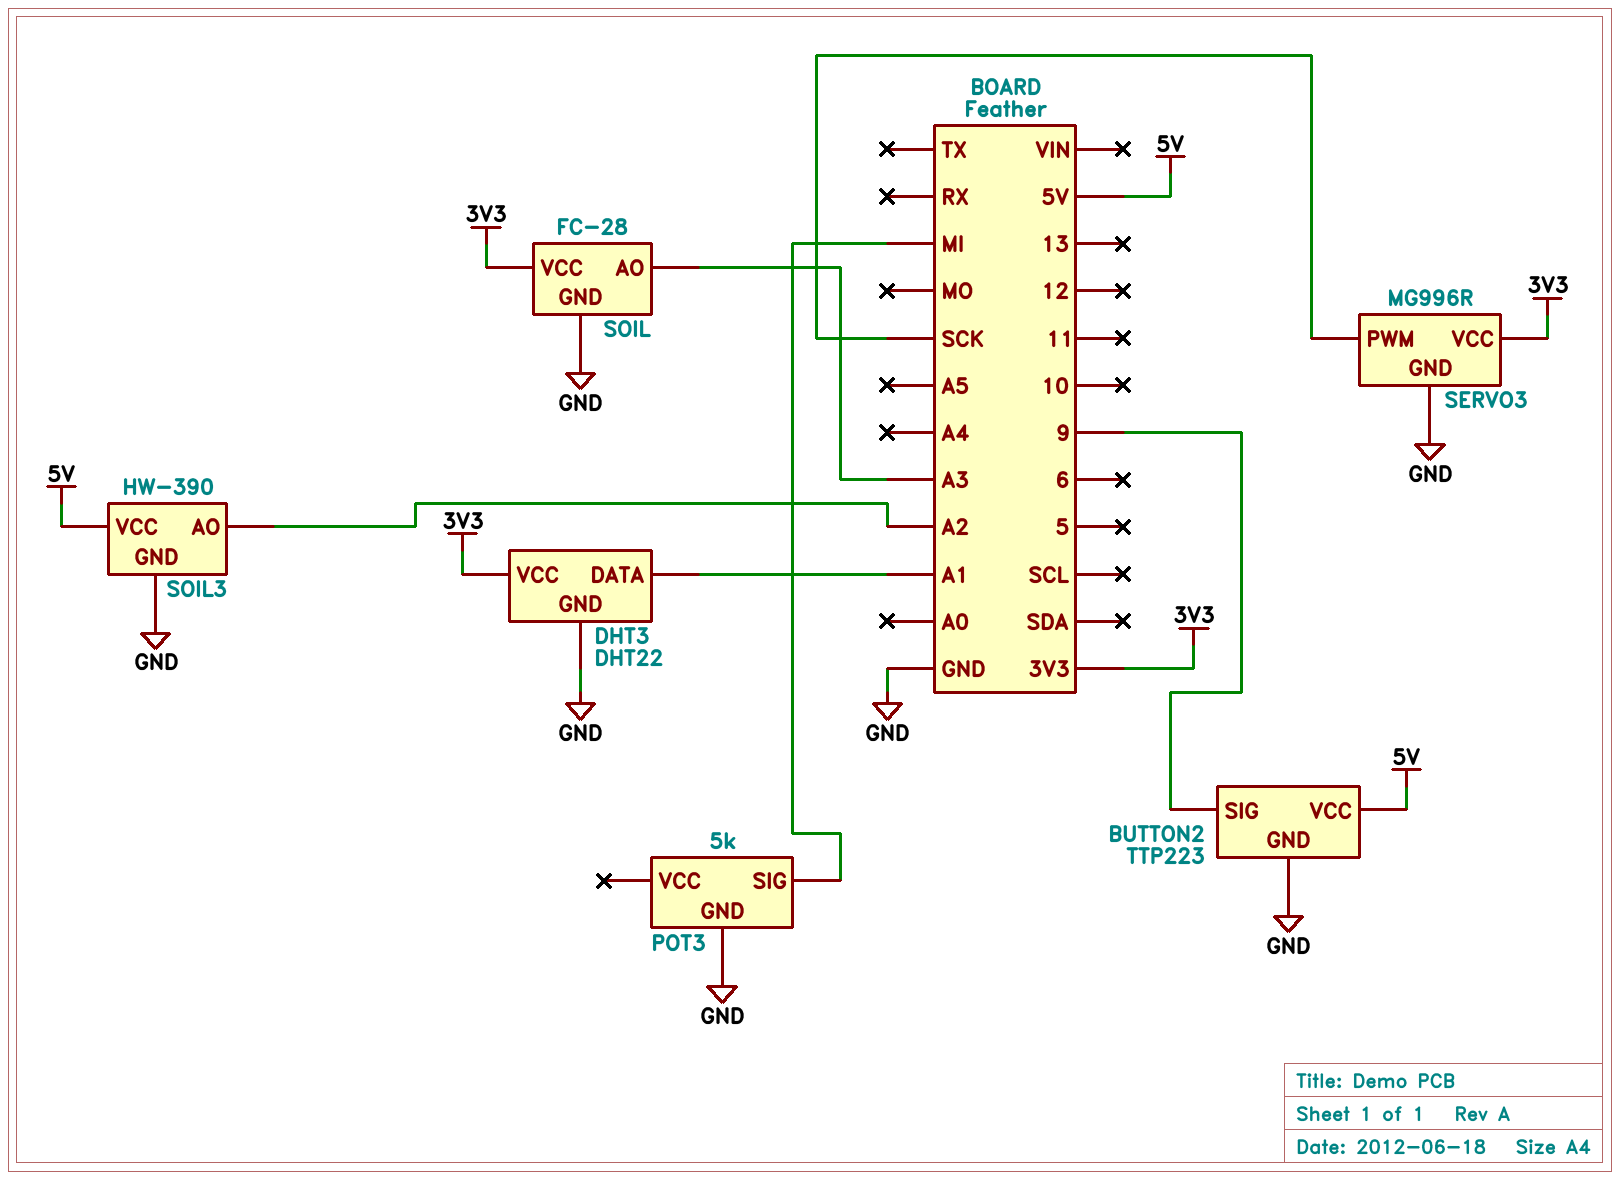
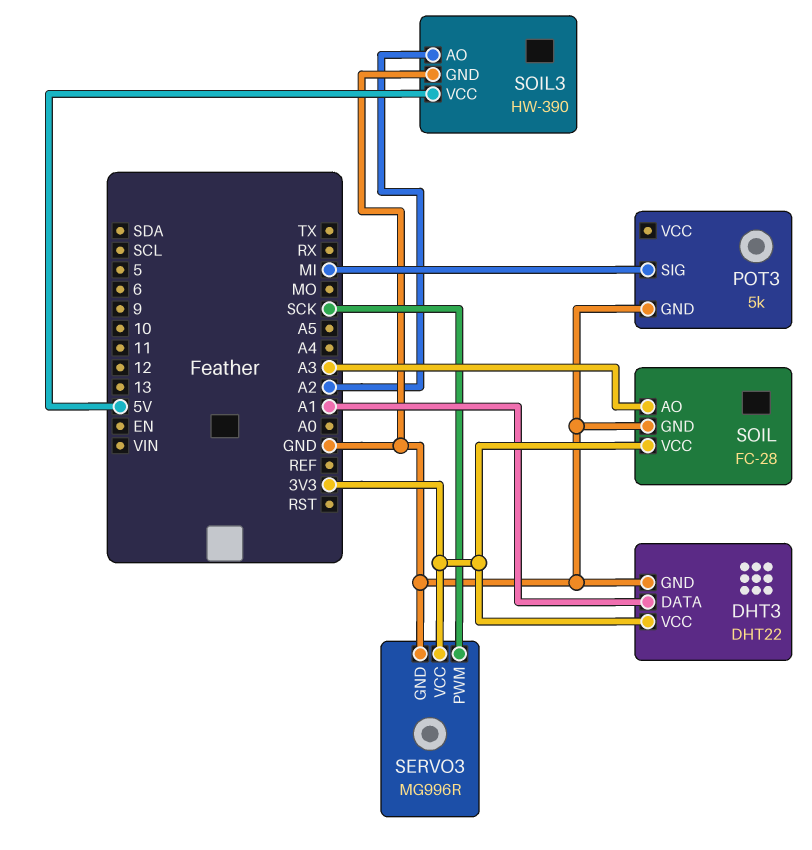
BUTTON2: TTP223 -> none
BUTTON2 pin GND: GND -> none
BUTTON2 pin SIG: 9 -> none
BUTTON2 pin VCC: 5V -> none

